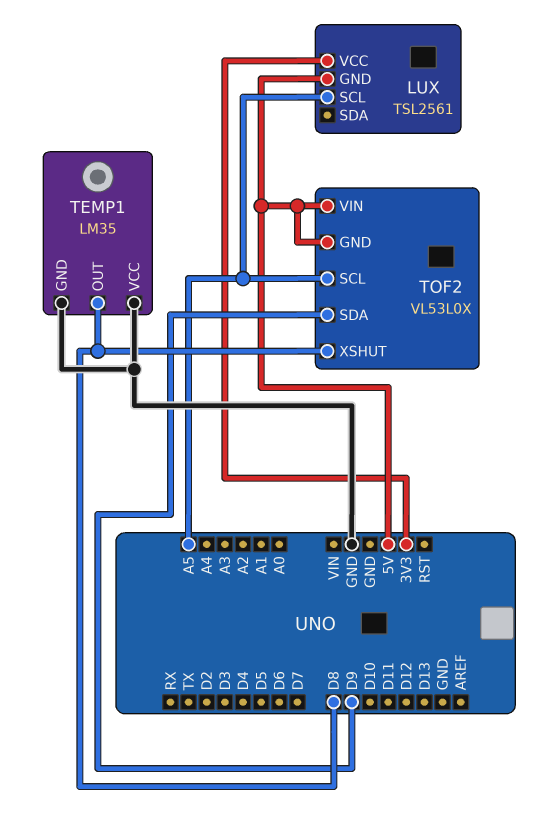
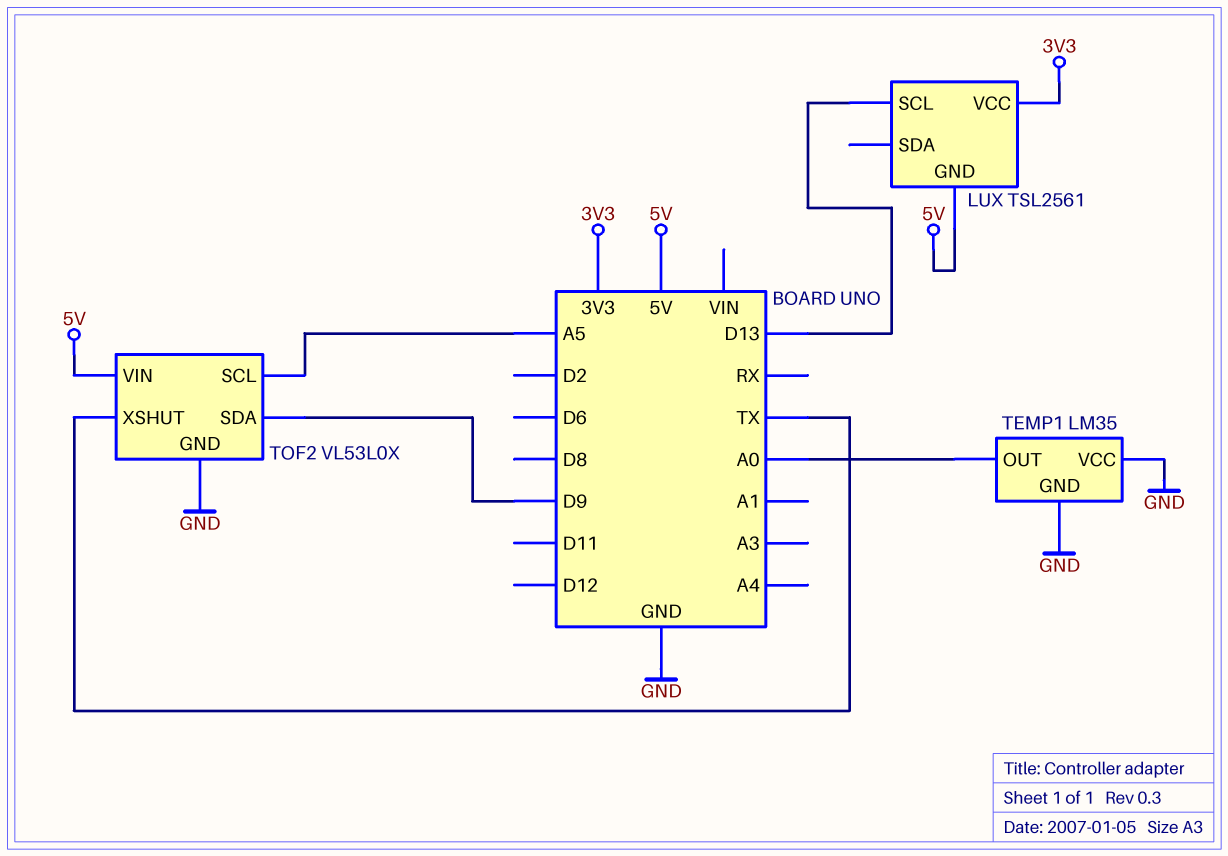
LUX pin SCL: A5 -> D13
TEMP1 pin OUT: D8 -> A0
TOF2 pin GND: 5V -> GND
TOF2 pin XSHUT: D8 -> TX

